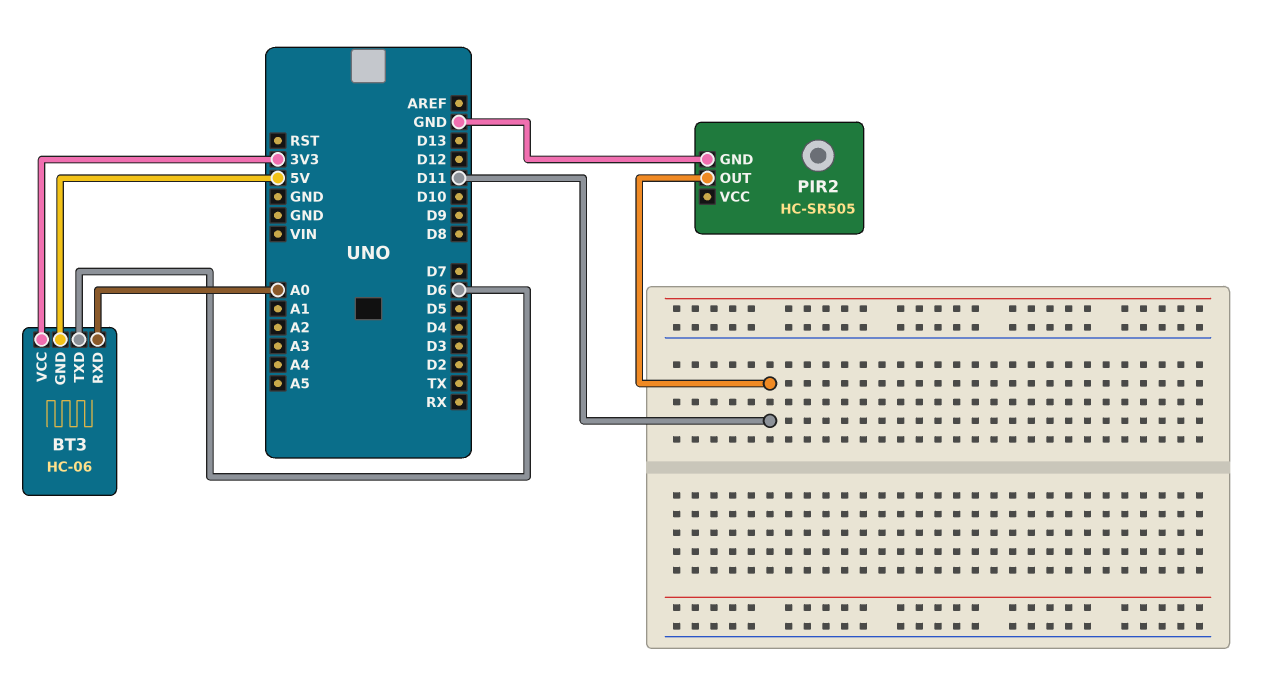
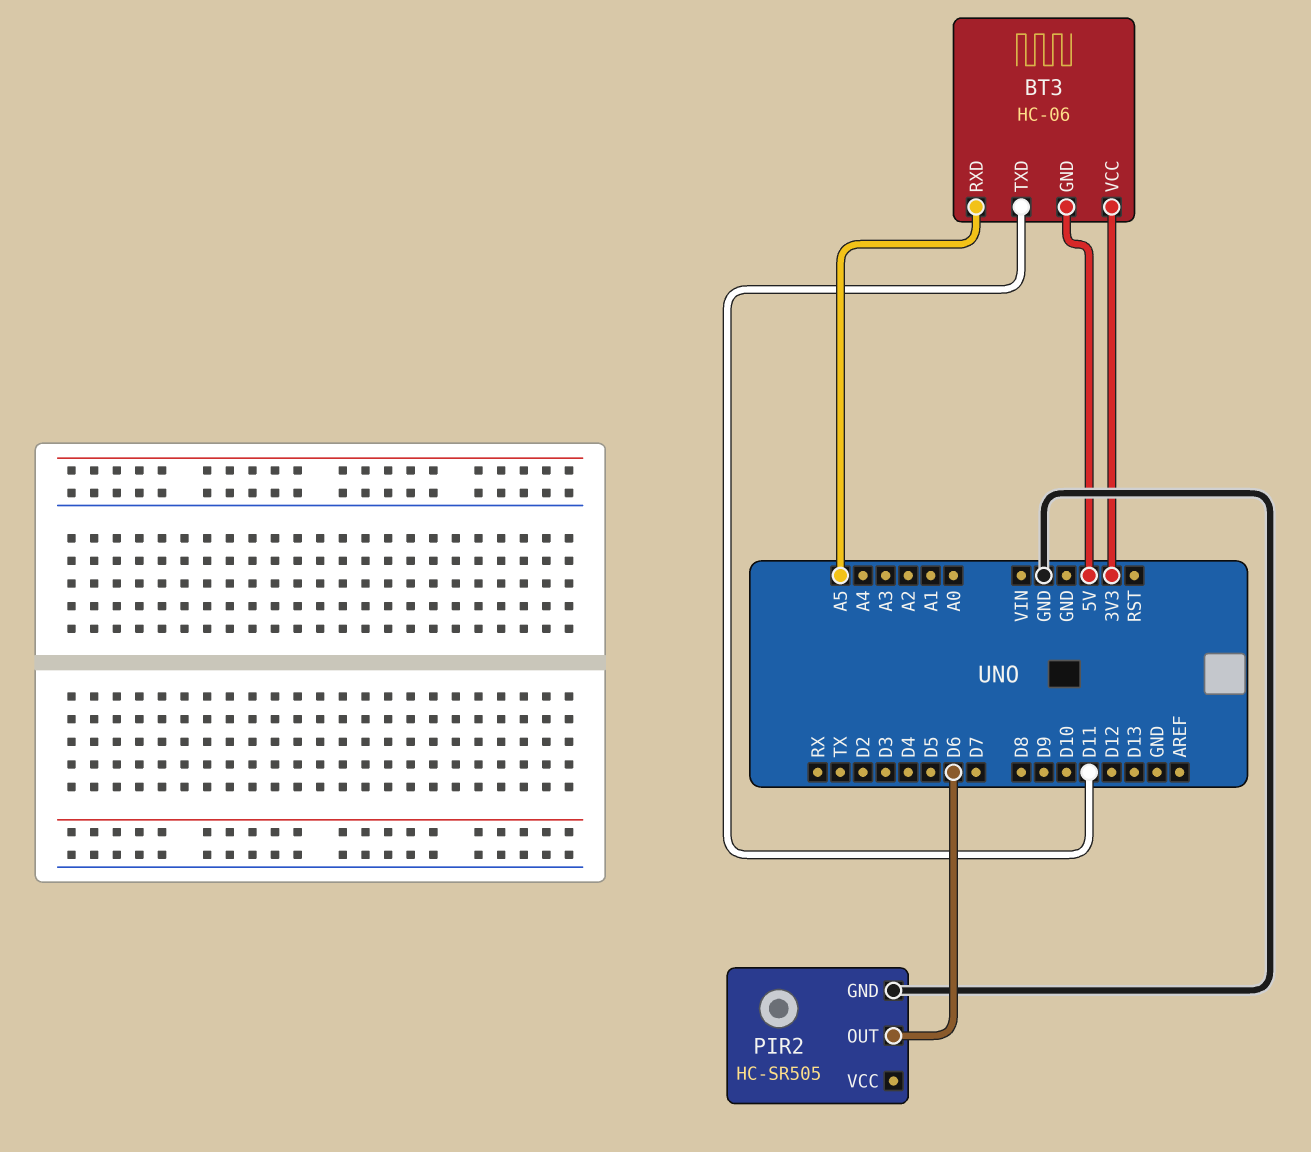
BT3 pin RXD: A0 -> A5
BT3 pin TXD: D6 -> D11
PIR2 pin OUT: D11 -> D6

